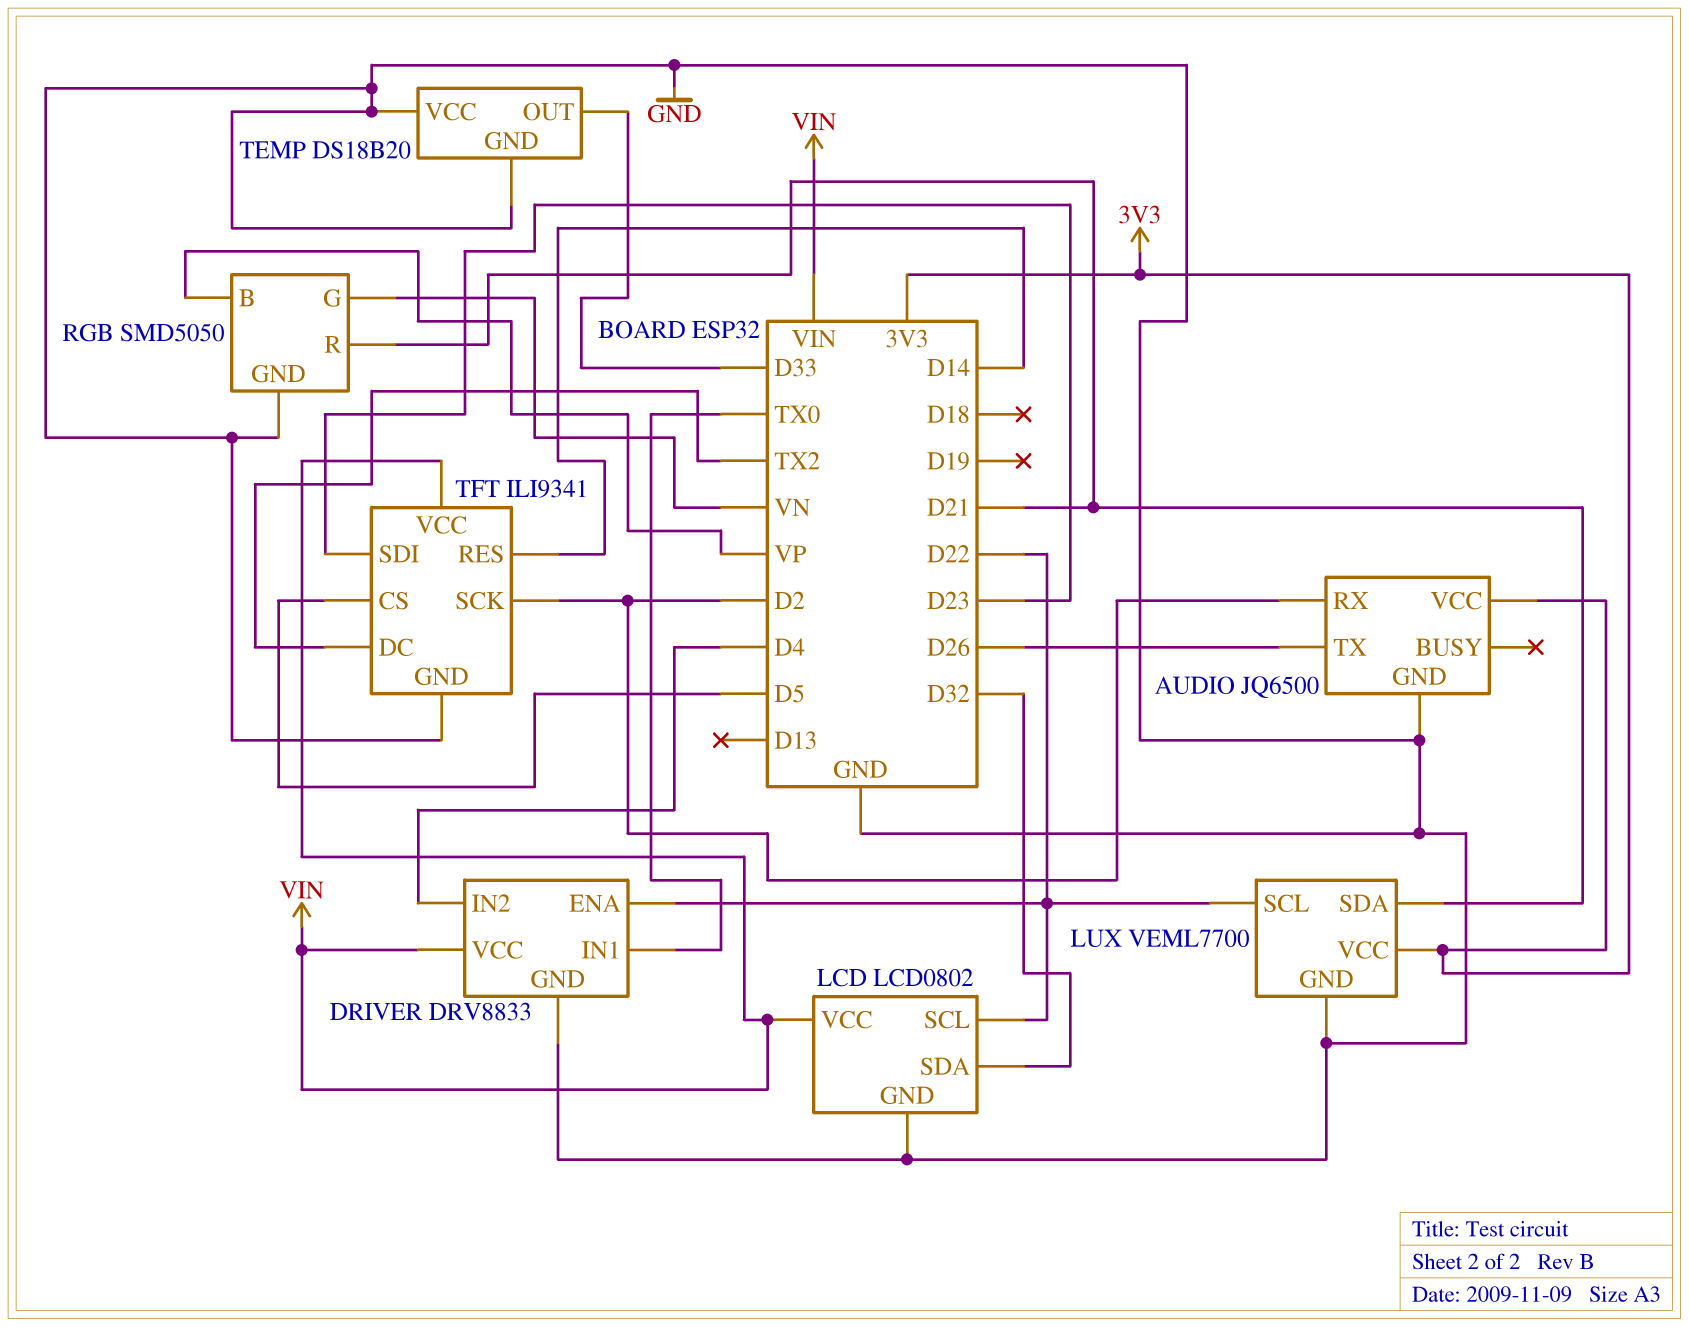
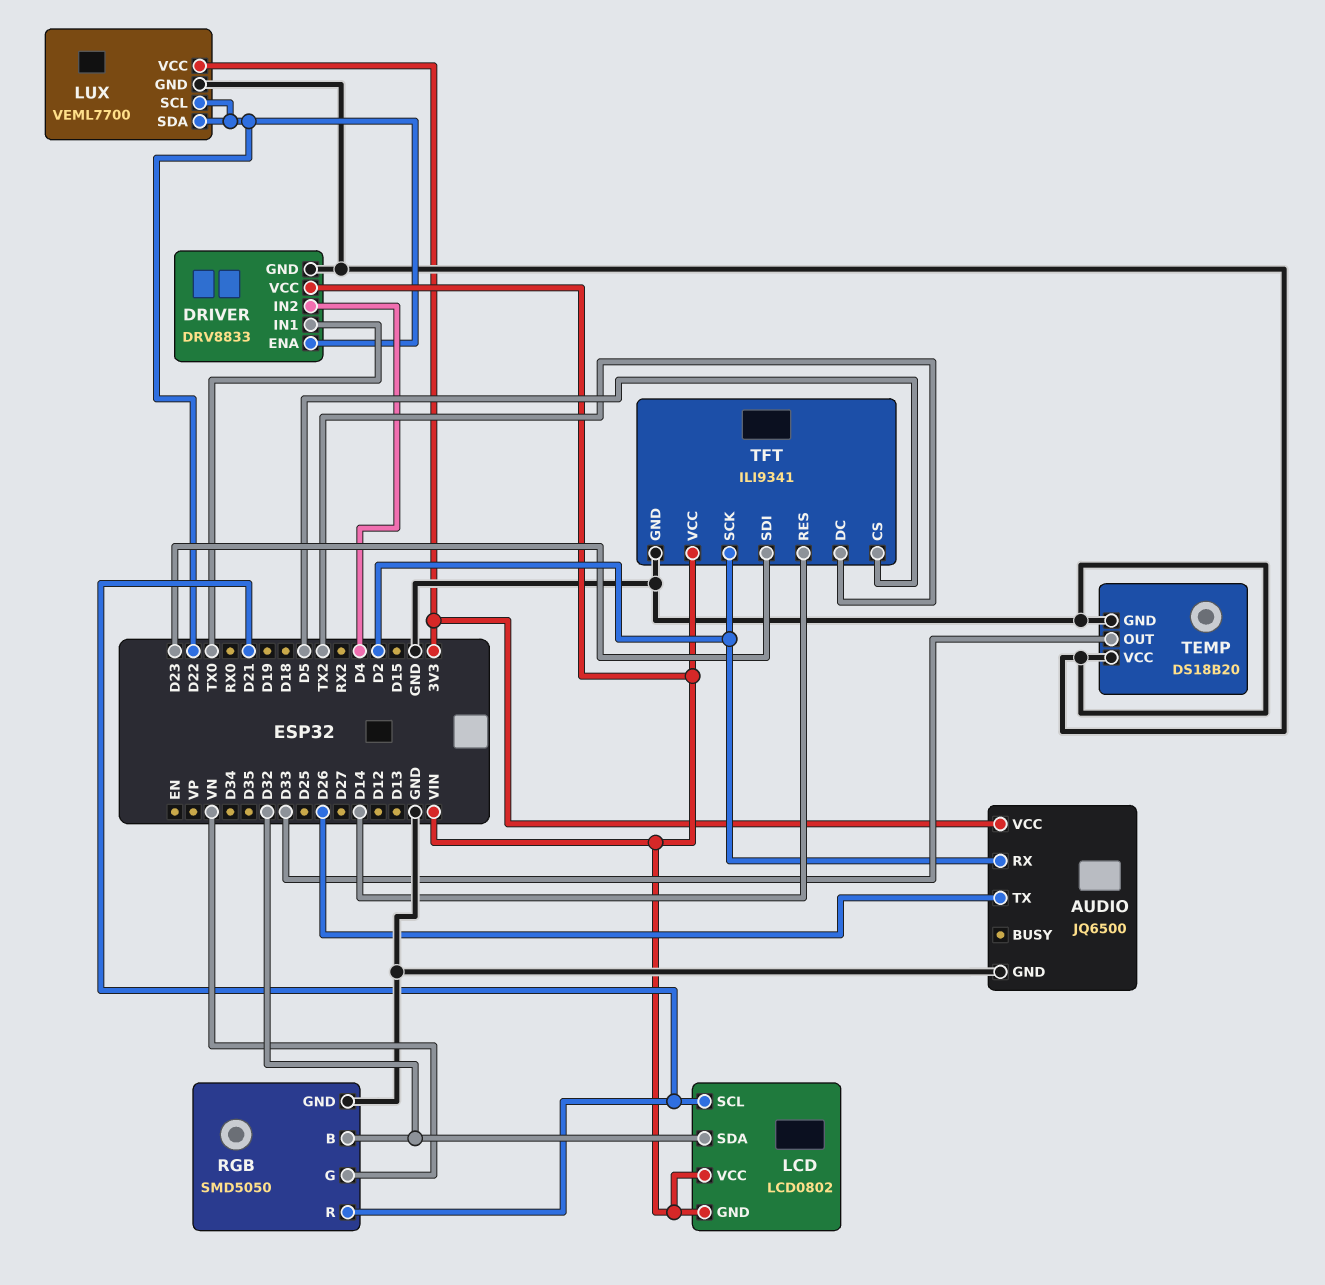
LCD pin GND: GND -> VIN
LCD pin SCL: D22 -> D21
LUX pin SDA: D21 -> D22
RGB pin B: VP -> D32

